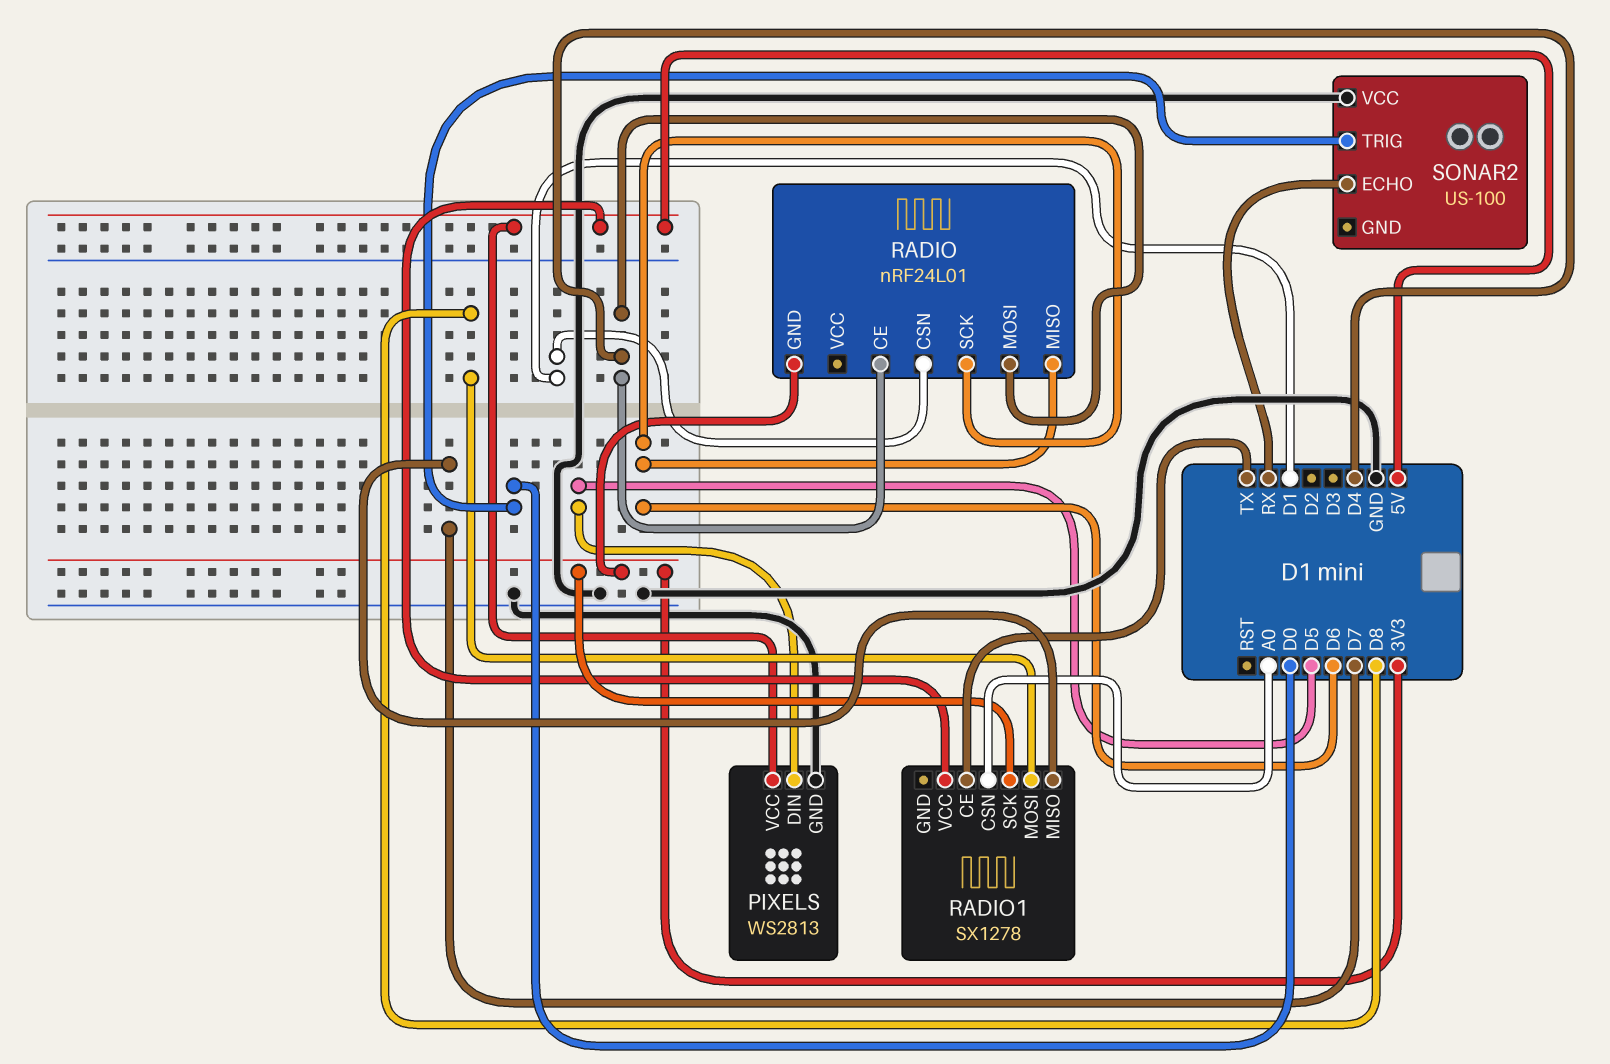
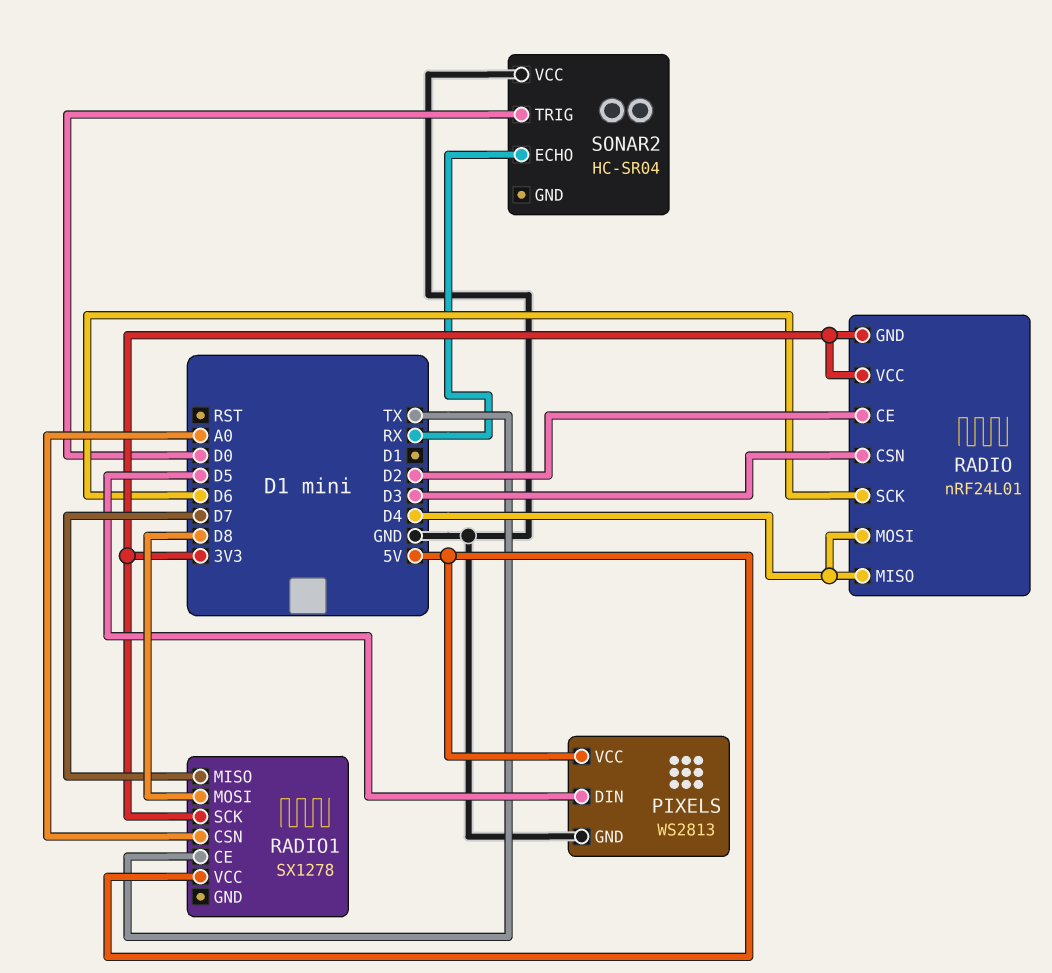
RADIO pin CE: D4 -> D2
RADIO pin CSN: D1 -> D3
RADIO pin MISO: D6 -> D4
RADIO pin VCC: none -> 3V3
SONAR2: US-100 -> HC-SR04

